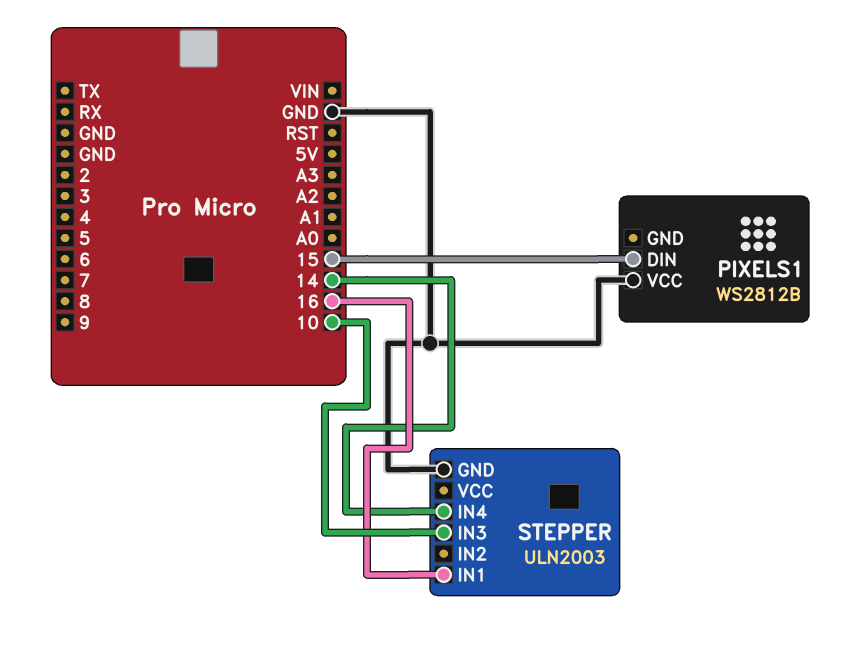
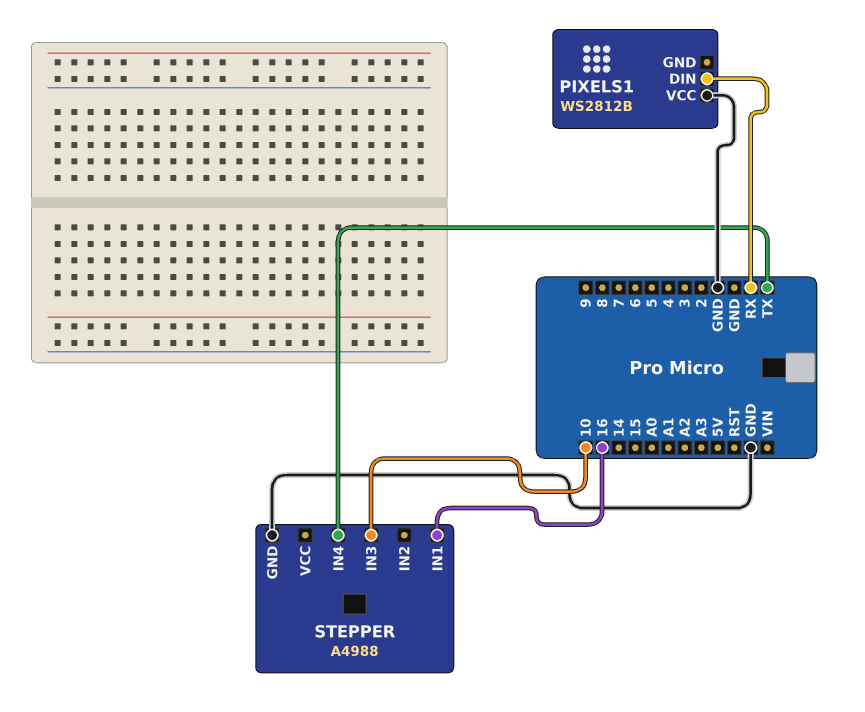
PIXELS1 pin DIN: 15 -> RX
STEPPER: ULN2003 -> A4988
STEPPER pin IN4: 14 -> TX

